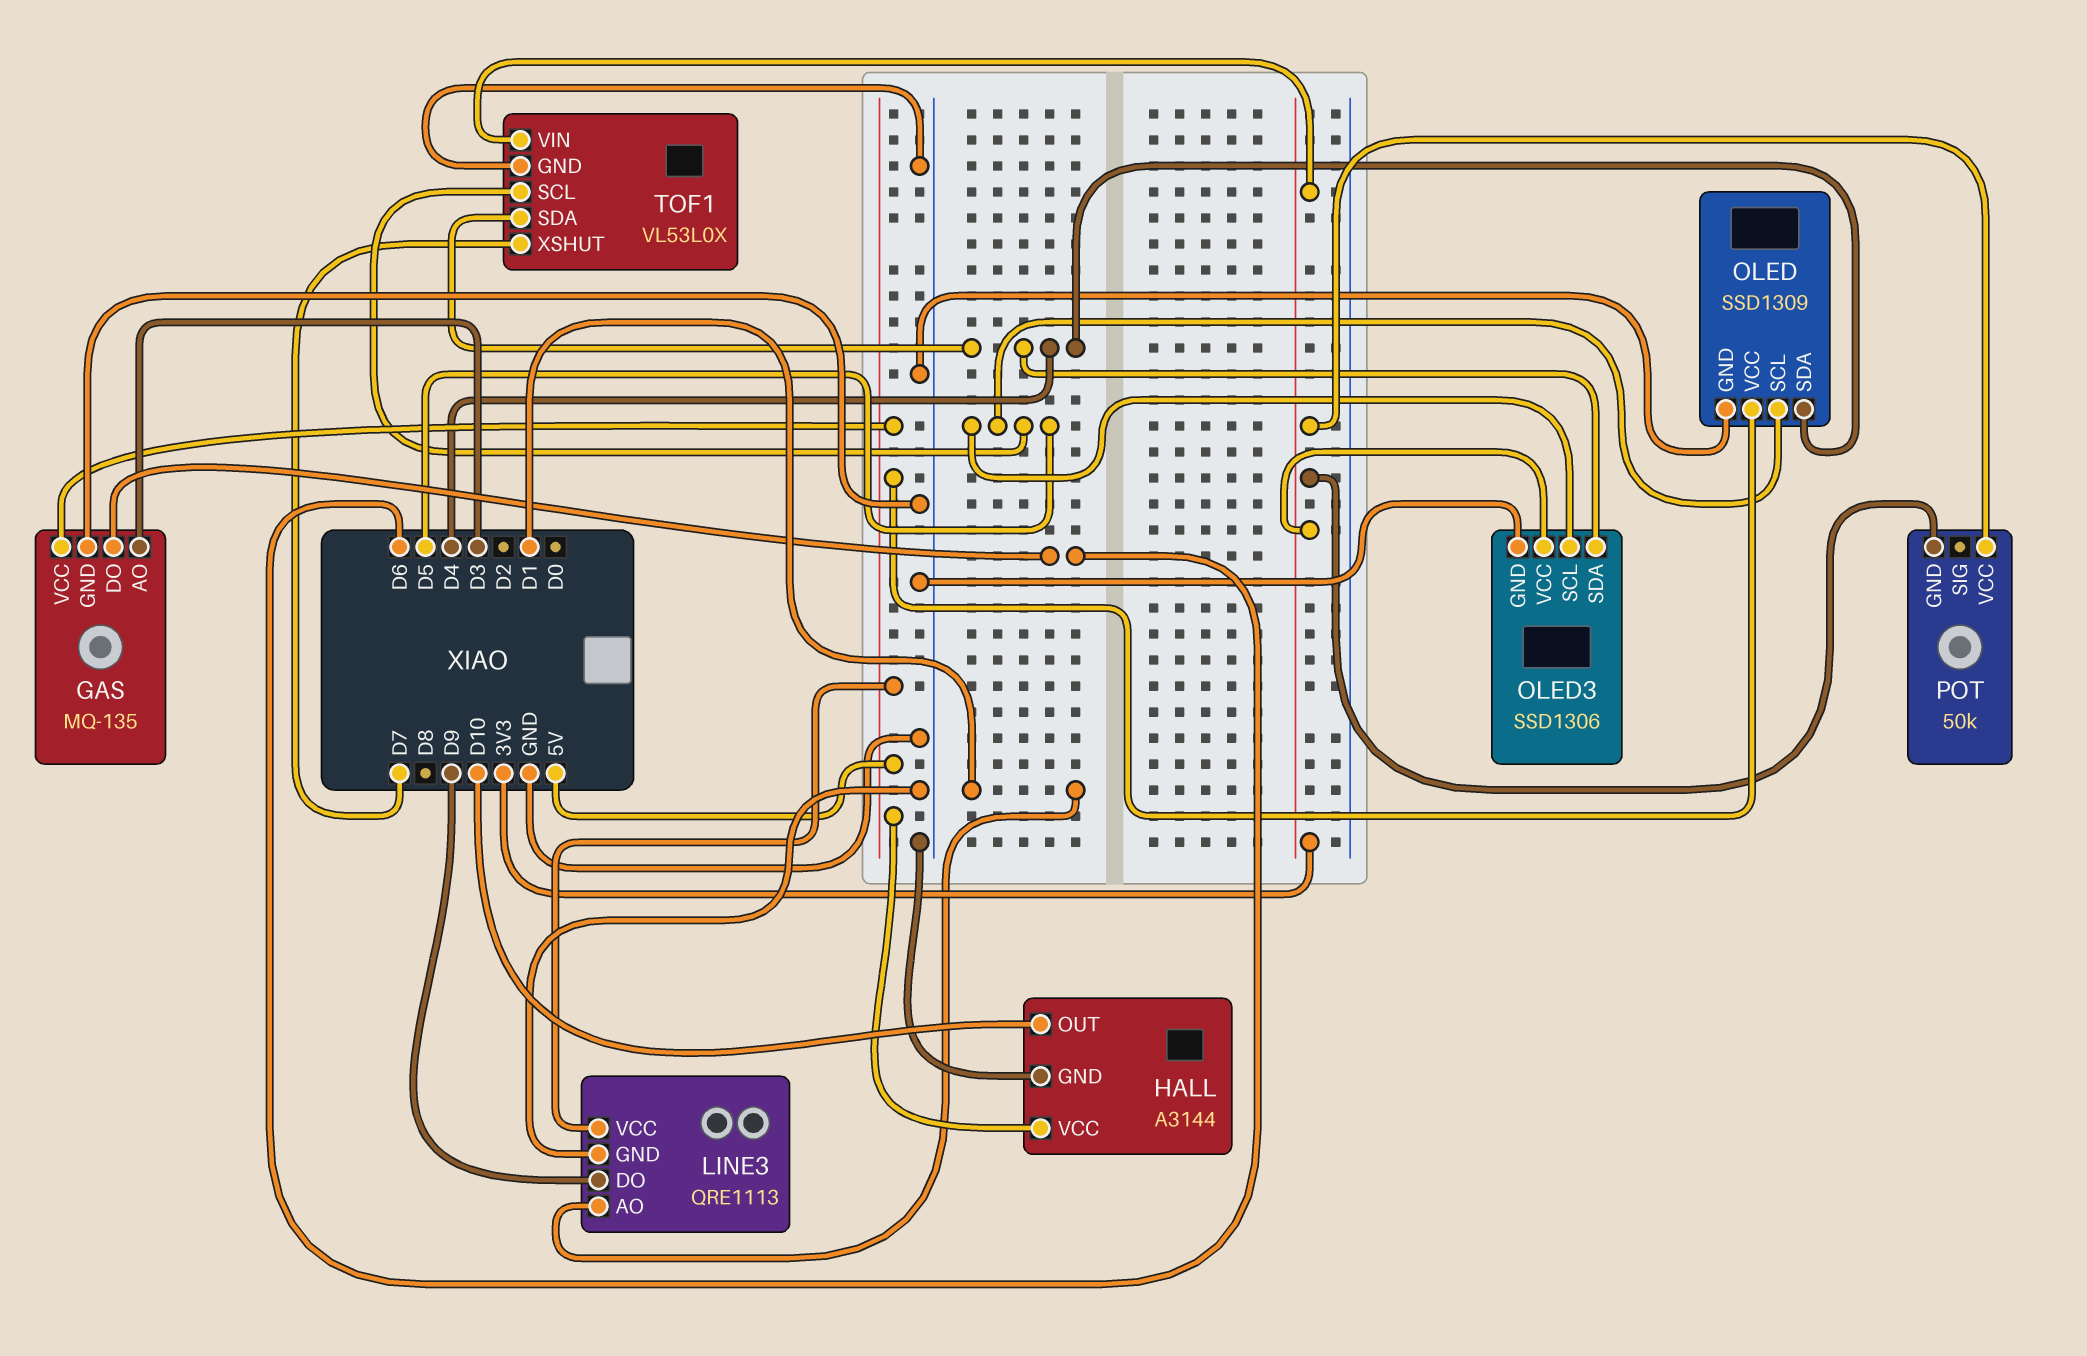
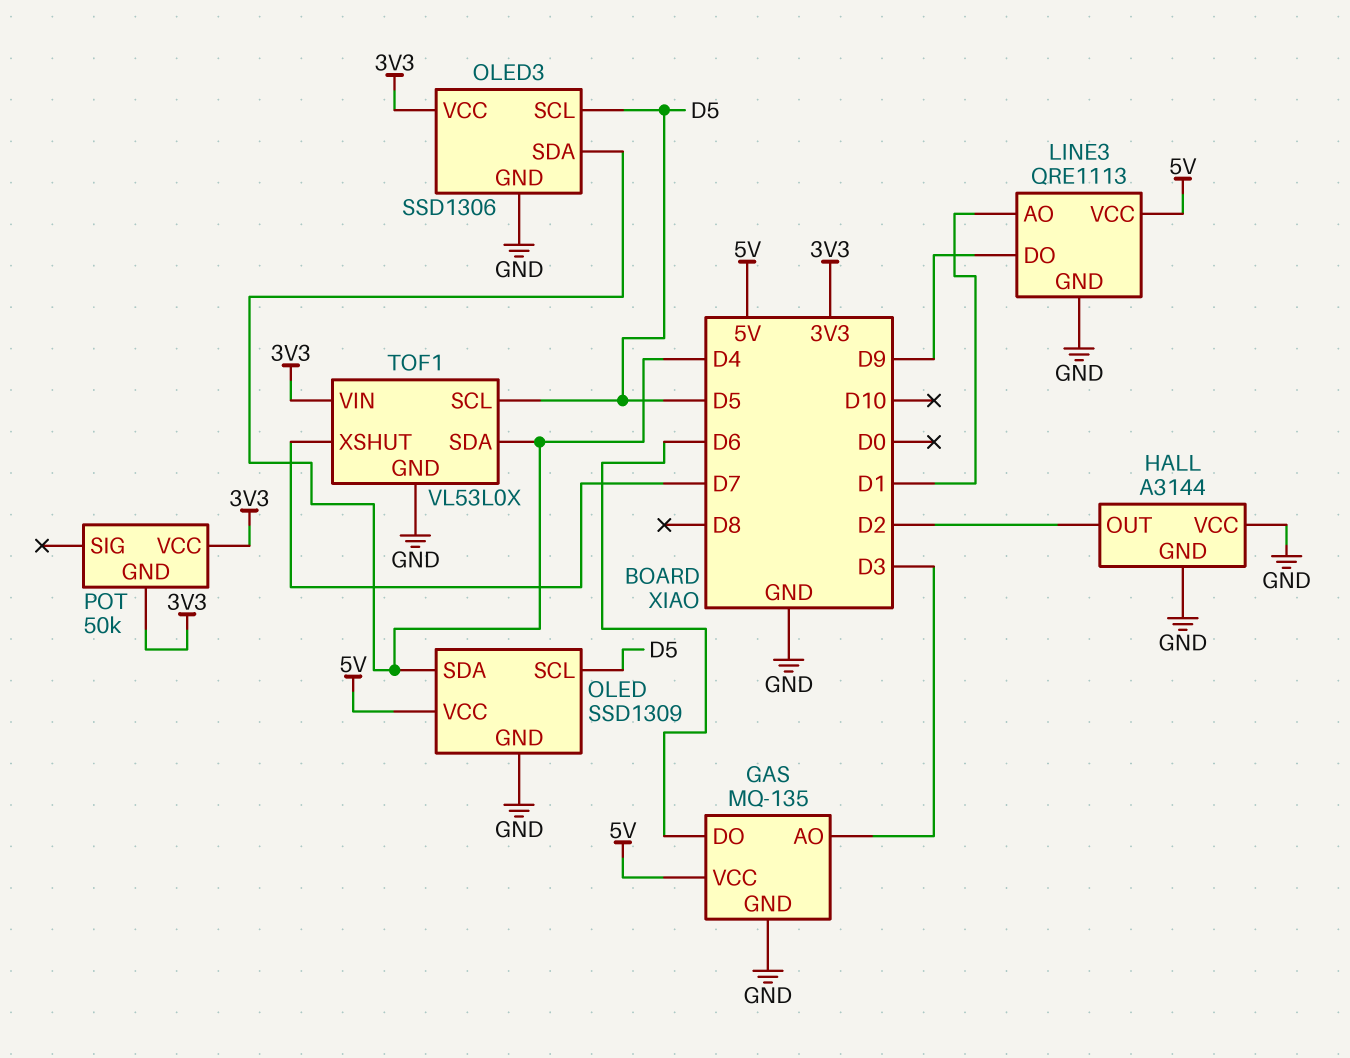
HALL pin OUT: D10 -> D2
HALL pin VCC: 5V -> GND

